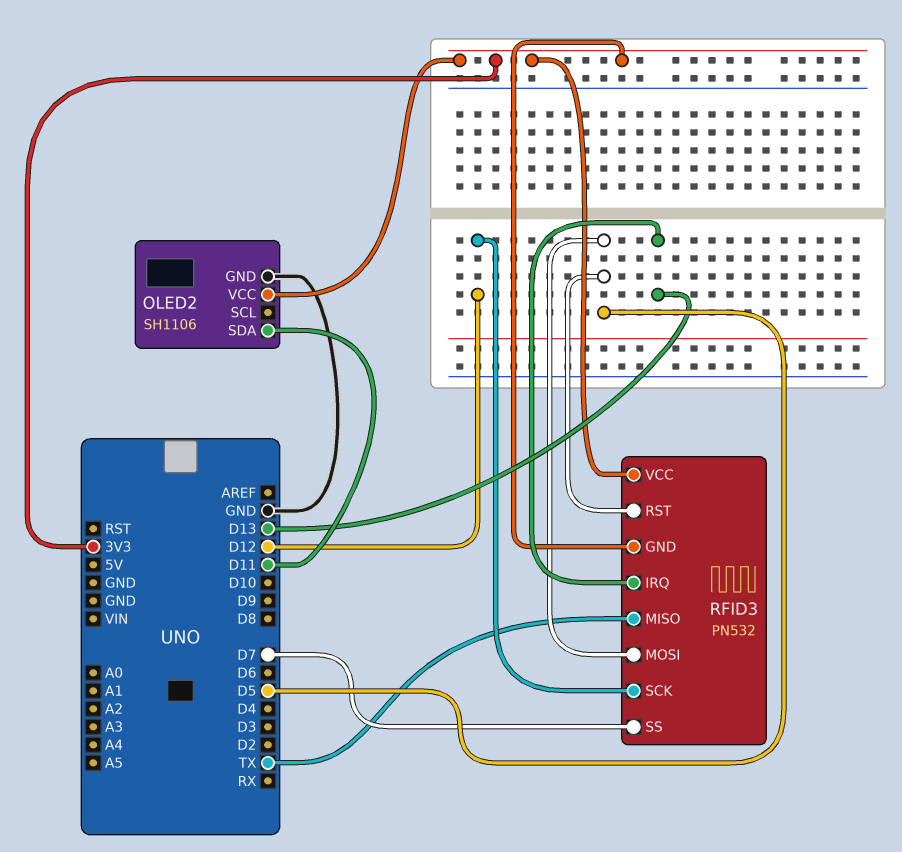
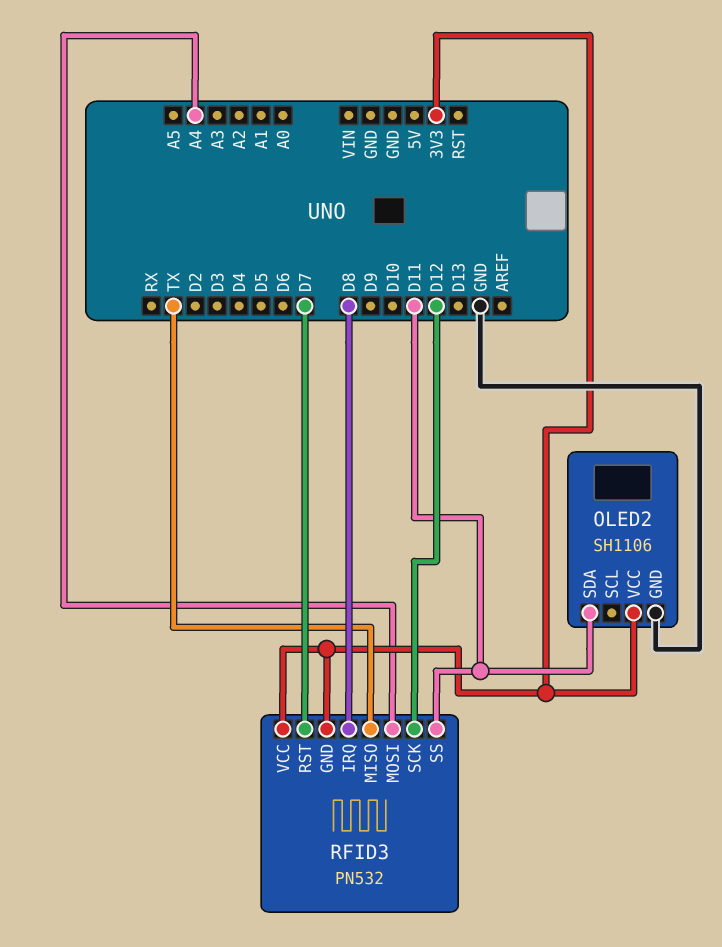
RFID3 pin IRQ: D13 -> D8
RFID3 pin MOSI: D5 -> A4
RFID3 pin RST: D5 -> D7
RFID3 pin SS: D7 -> D11

